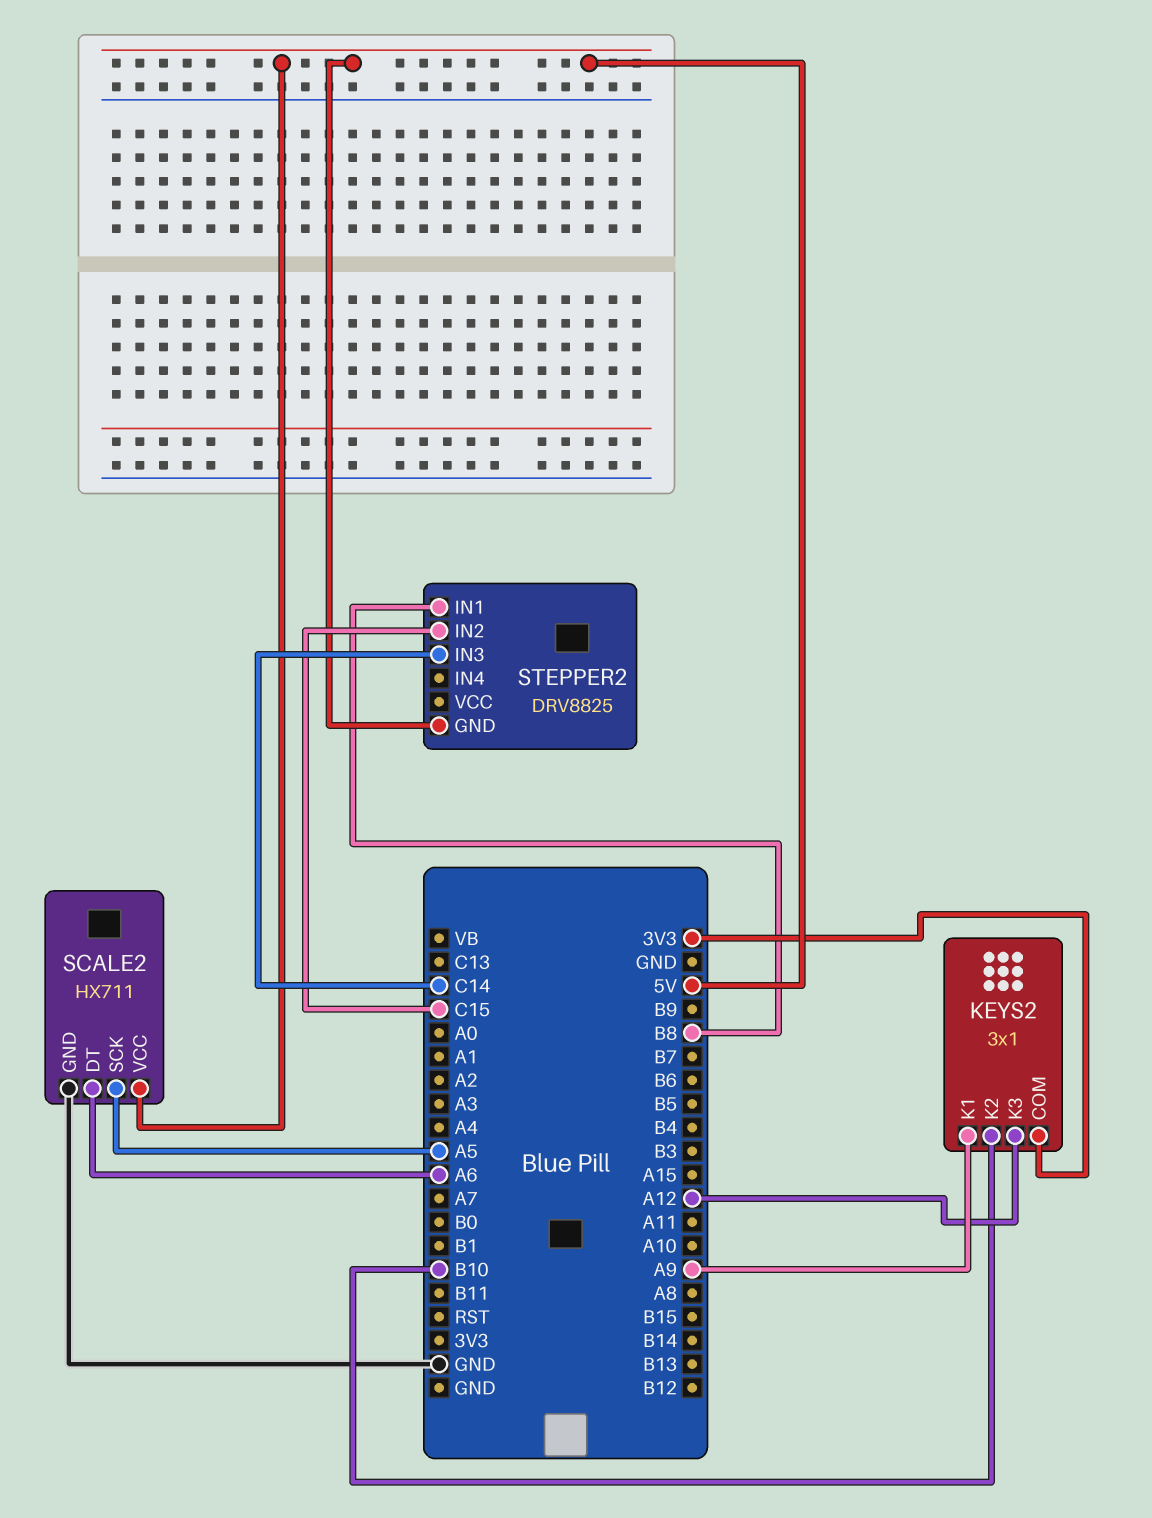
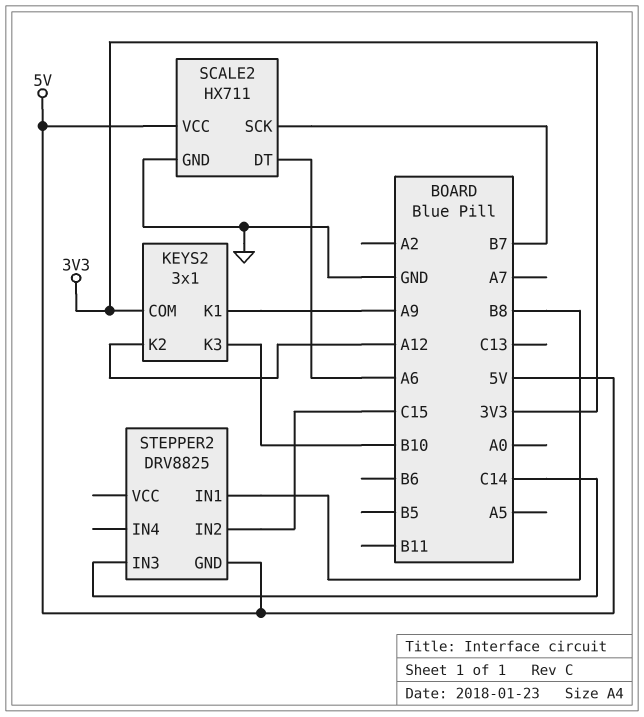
KEYS2 pin K2: B10 -> A12
KEYS2 pin K3: A12 -> B10
SCALE2 pin SCK: A5 -> B7

